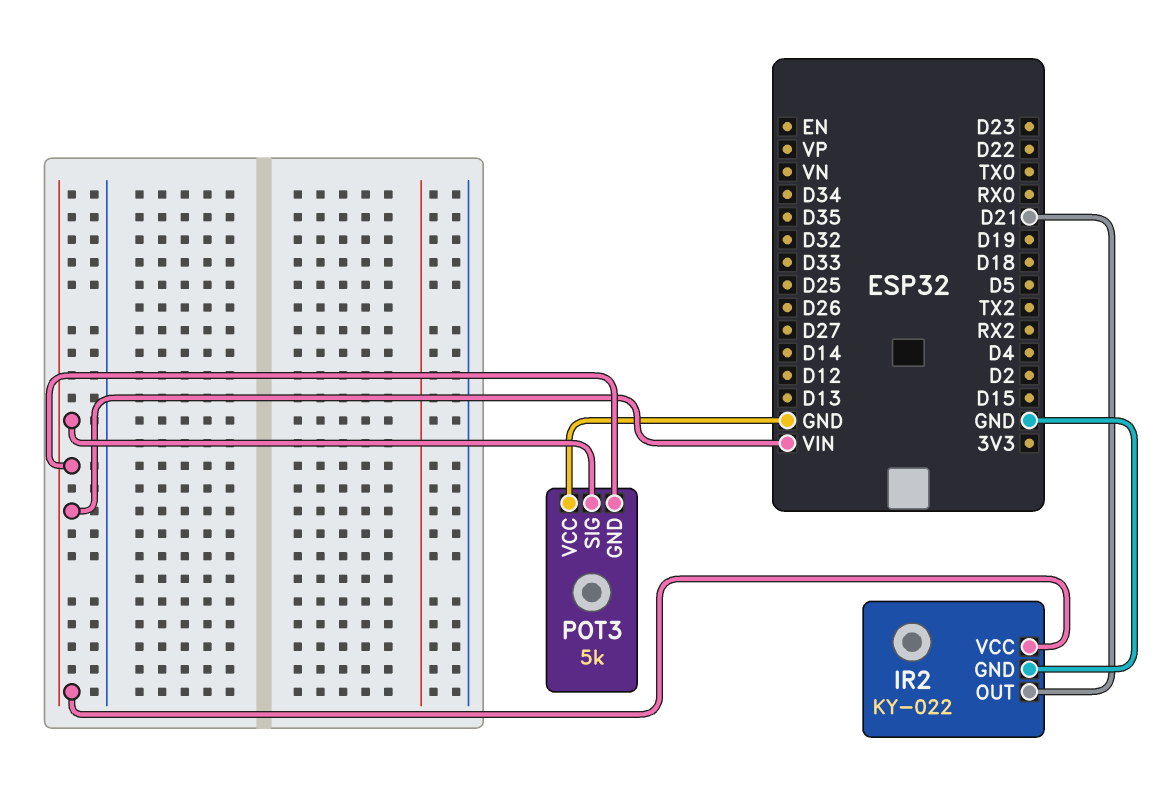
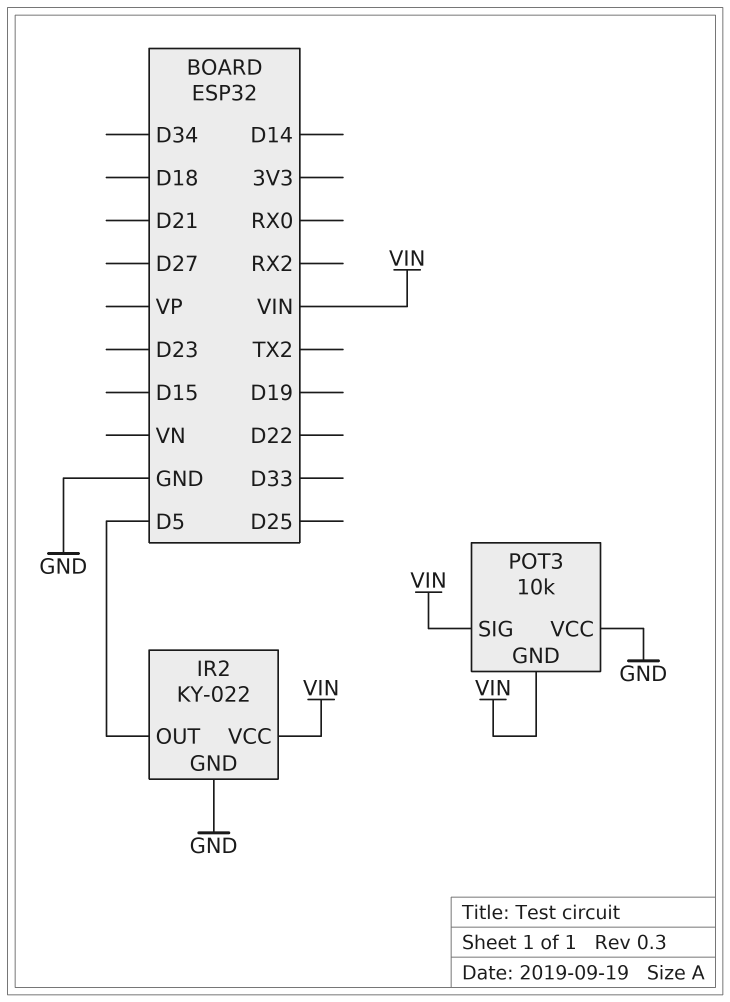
IR2 pin OUT: D21 -> D5
POT3: 5k -> 10k

